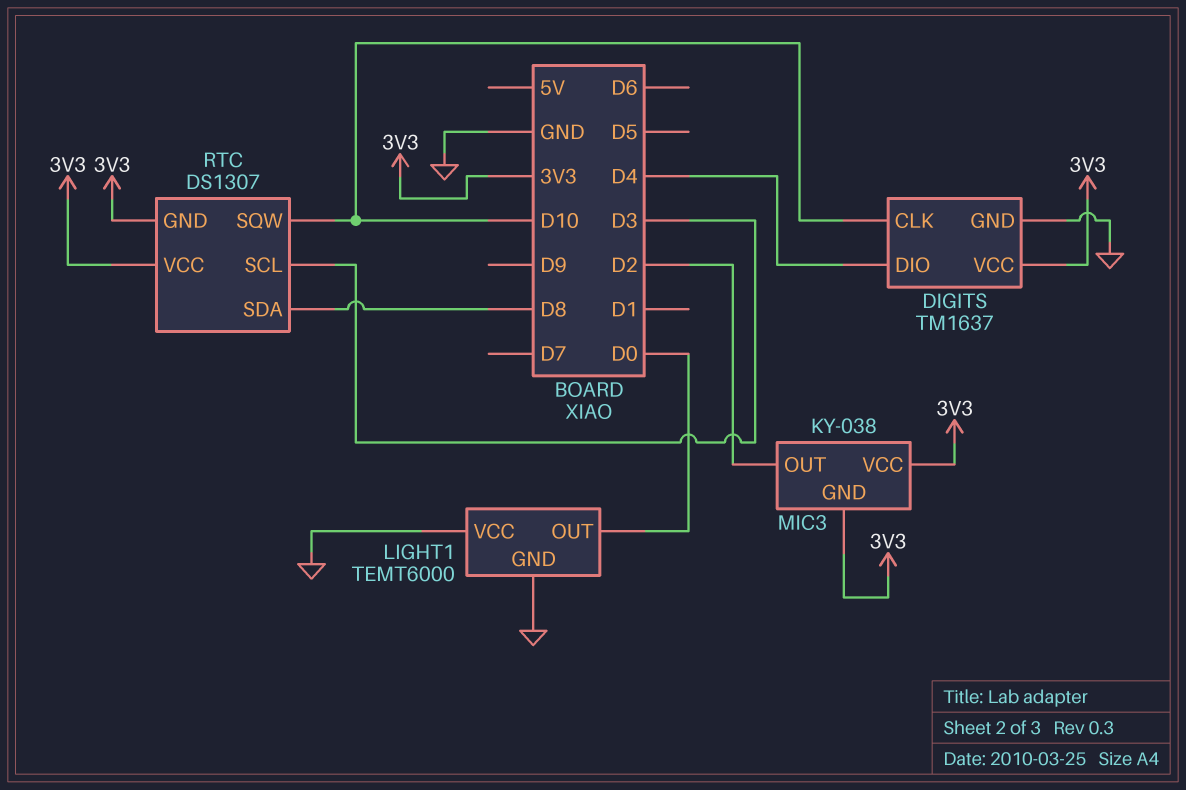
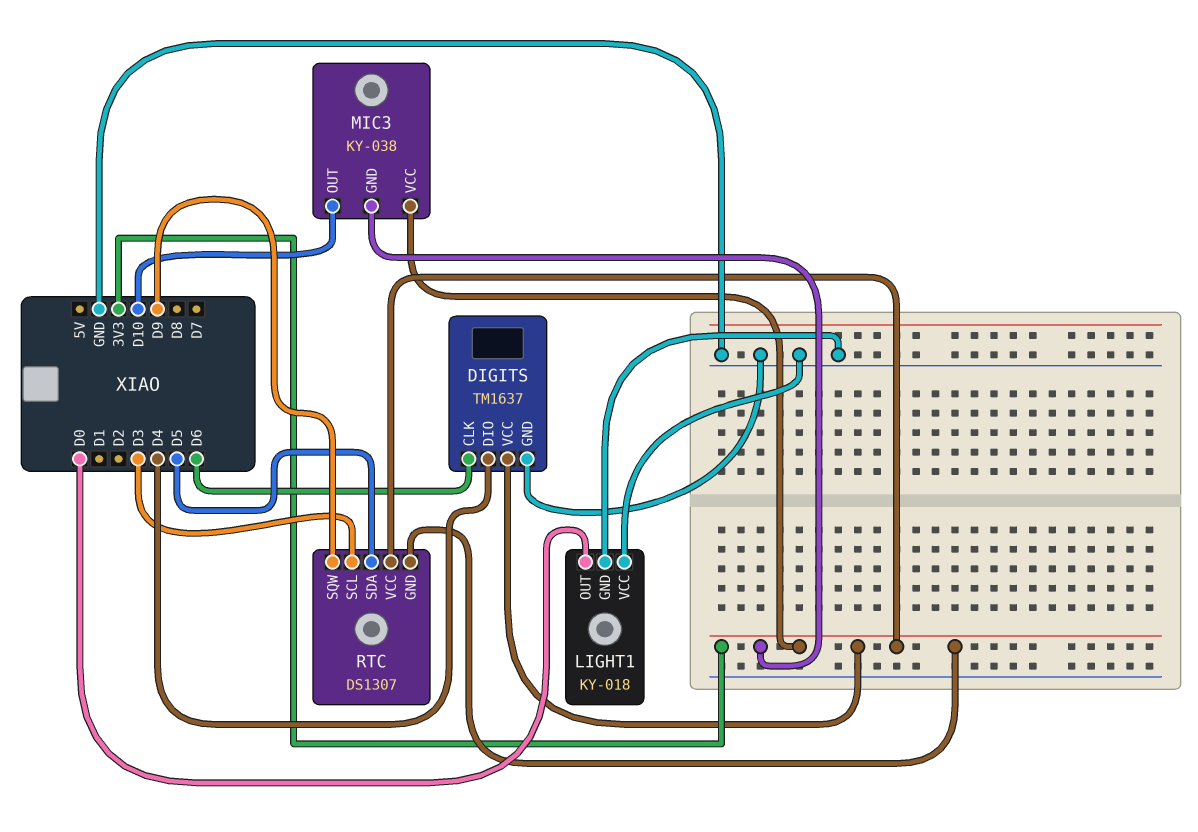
DIGITS pin CLK: D10 -> D6
LIGHT1: TEMT6000 -> KY-018
MIC3 pin OUT: D2 -> D10
RTC pin SDA: D8 -> D5
RTC pin SQW: D10 -> D9

